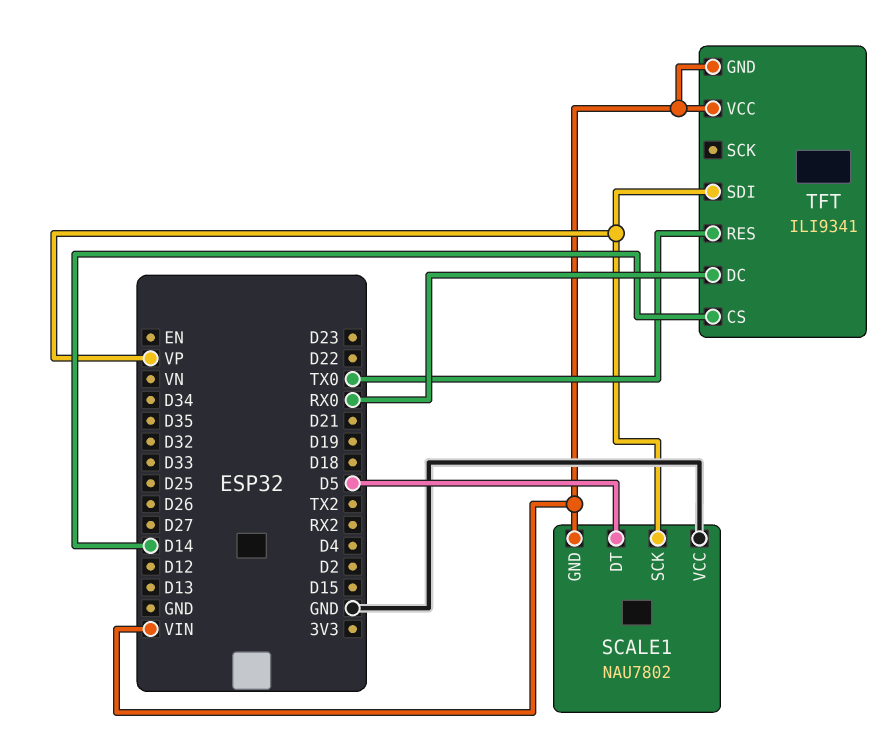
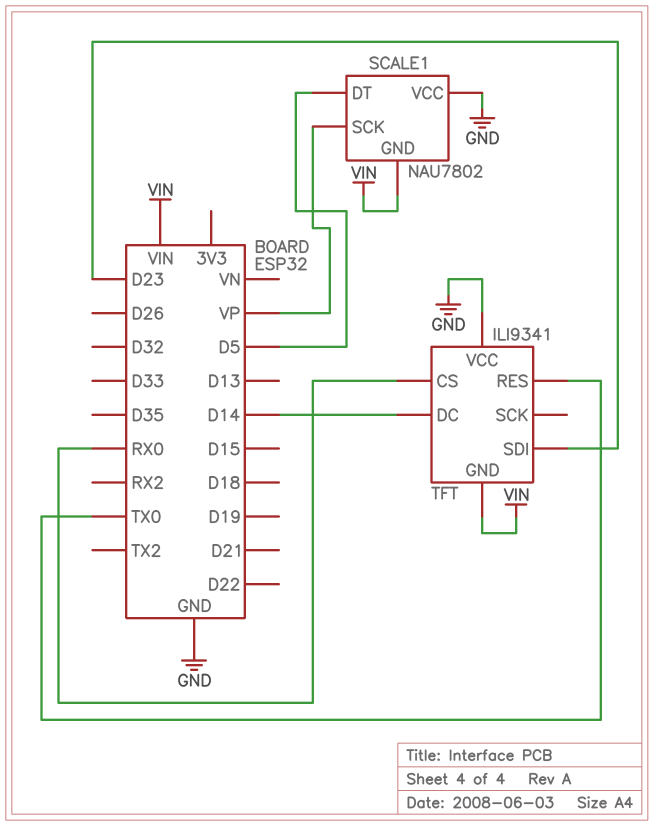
TFT pin CS: D14 -> RX0
TFT pin DC: RX0 -> D14
TFT pin SDI: VP -> D23
TFT pin VCC: VIN -> GND

